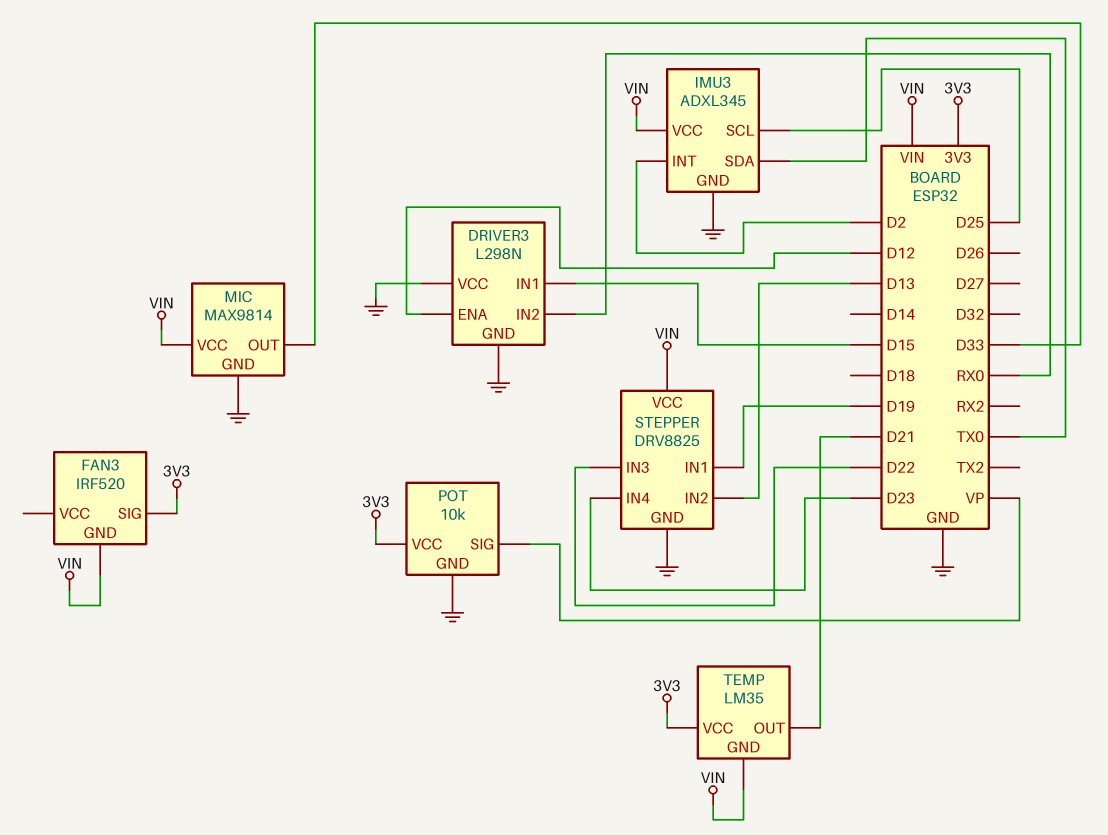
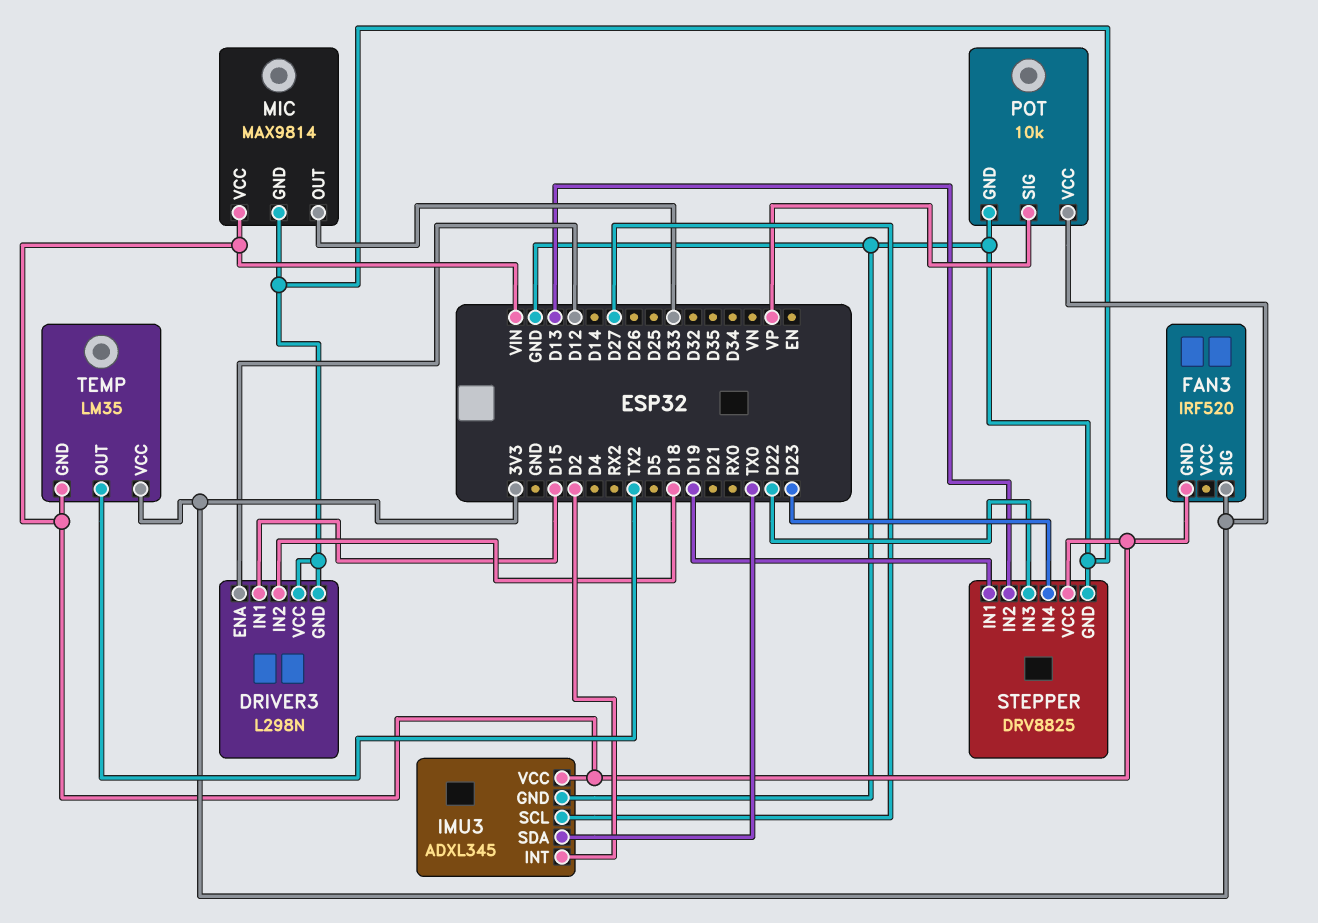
DRIVER3 pin IN2: RX0 -> D18
IMU3 pin SCL: D25 -> D27
TEMP pin OUT: D21 -> TX2

